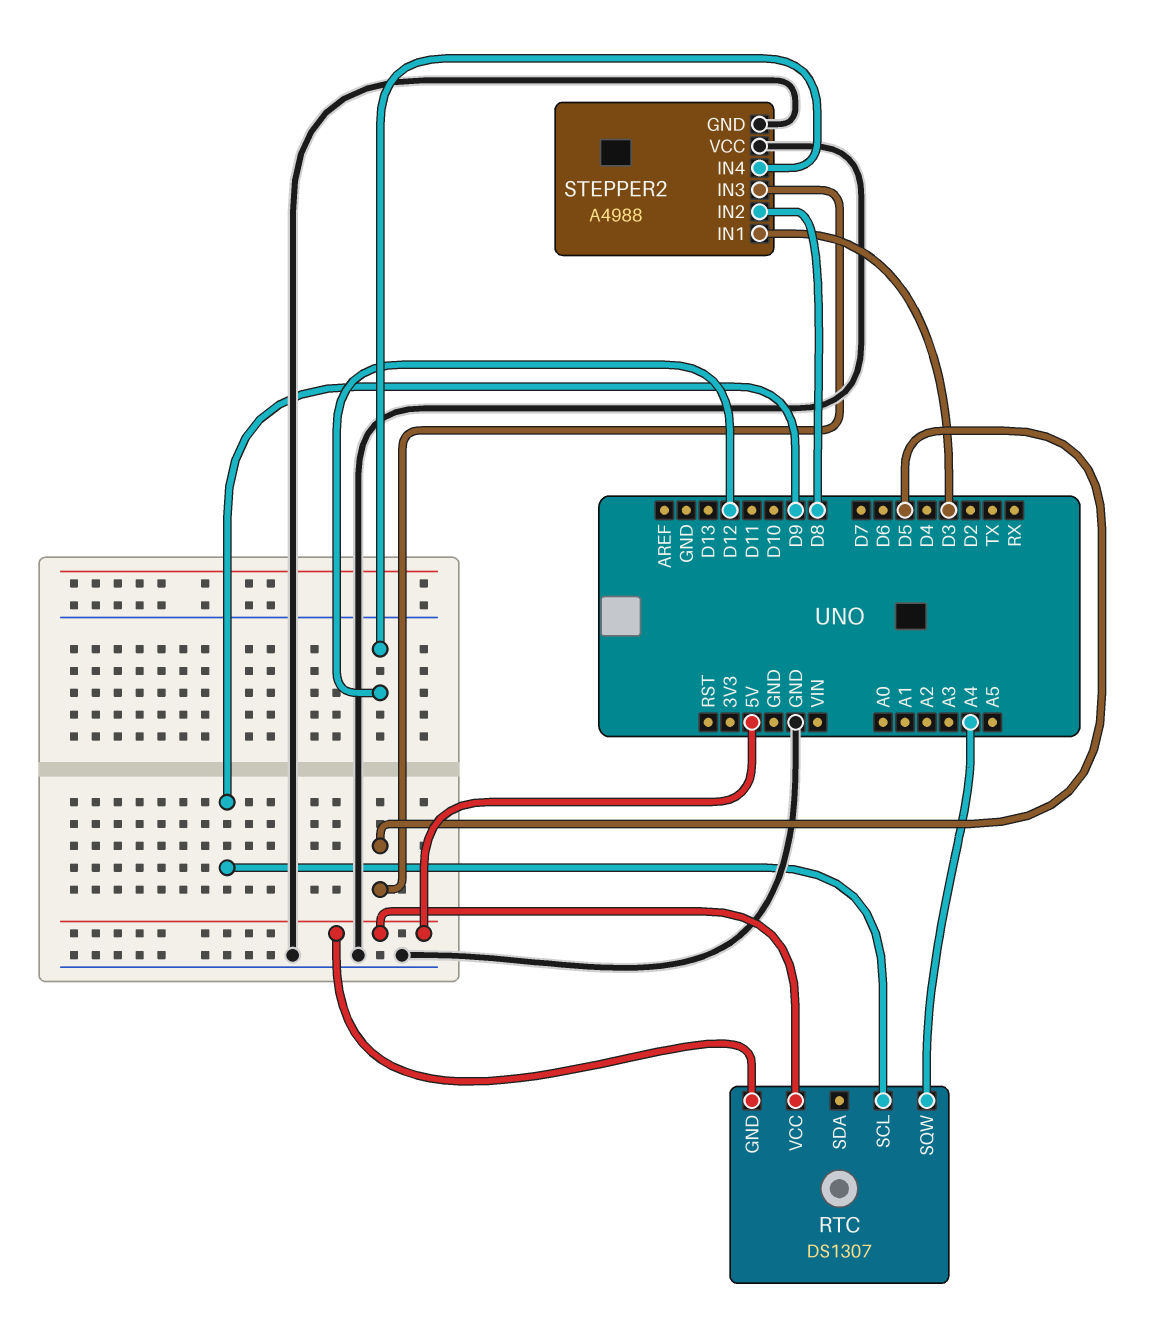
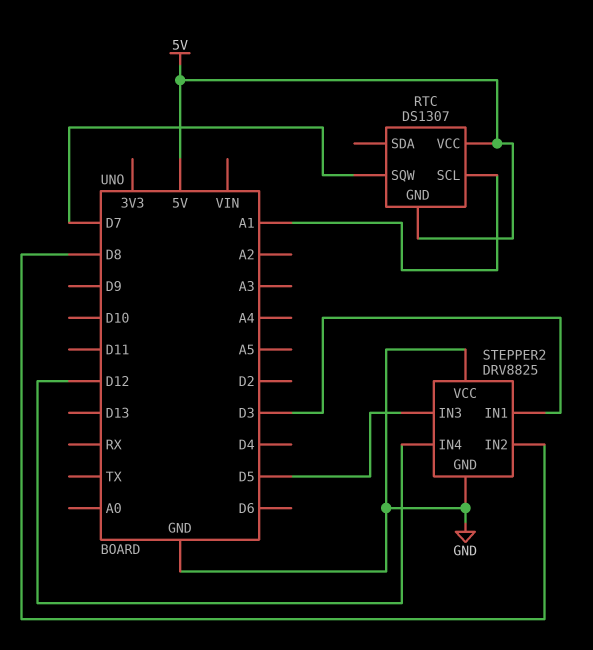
RTC pin SCL: D9 -> A1
RTC pin SQW: A4 -> D7
STEPPER2: A4988 -> DRV8825

